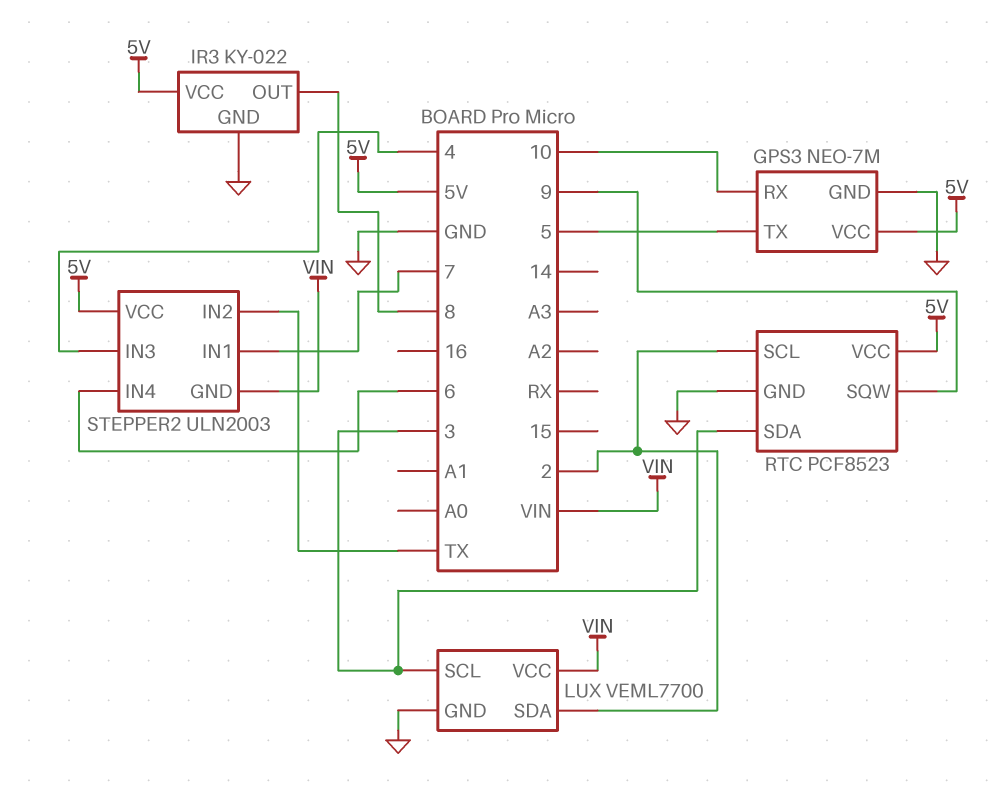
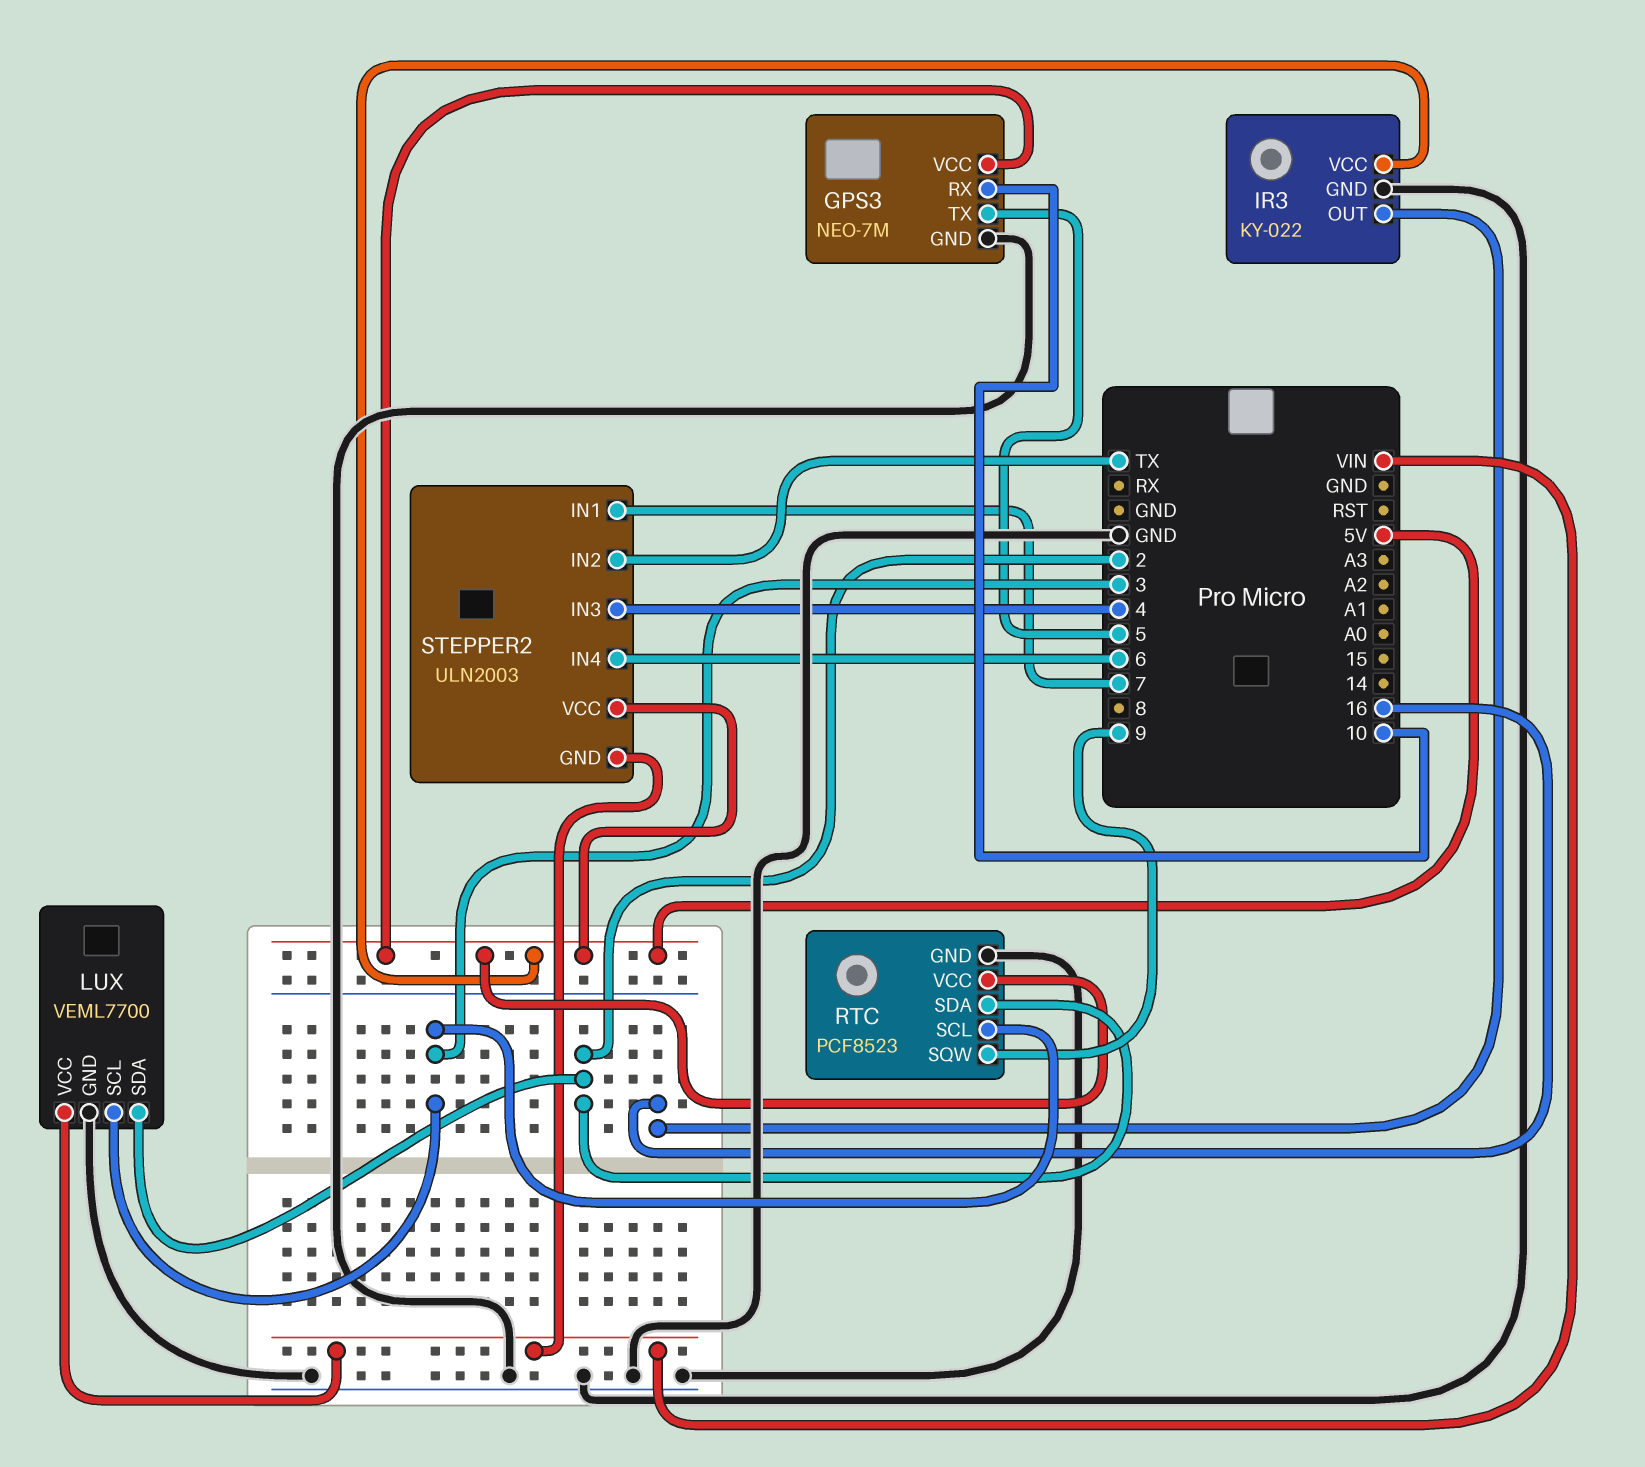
IR3 pin OUT: 8 -> 16
RTC pin SCL: 2 -> 3
RTC pin SDA: 3 -> 2

